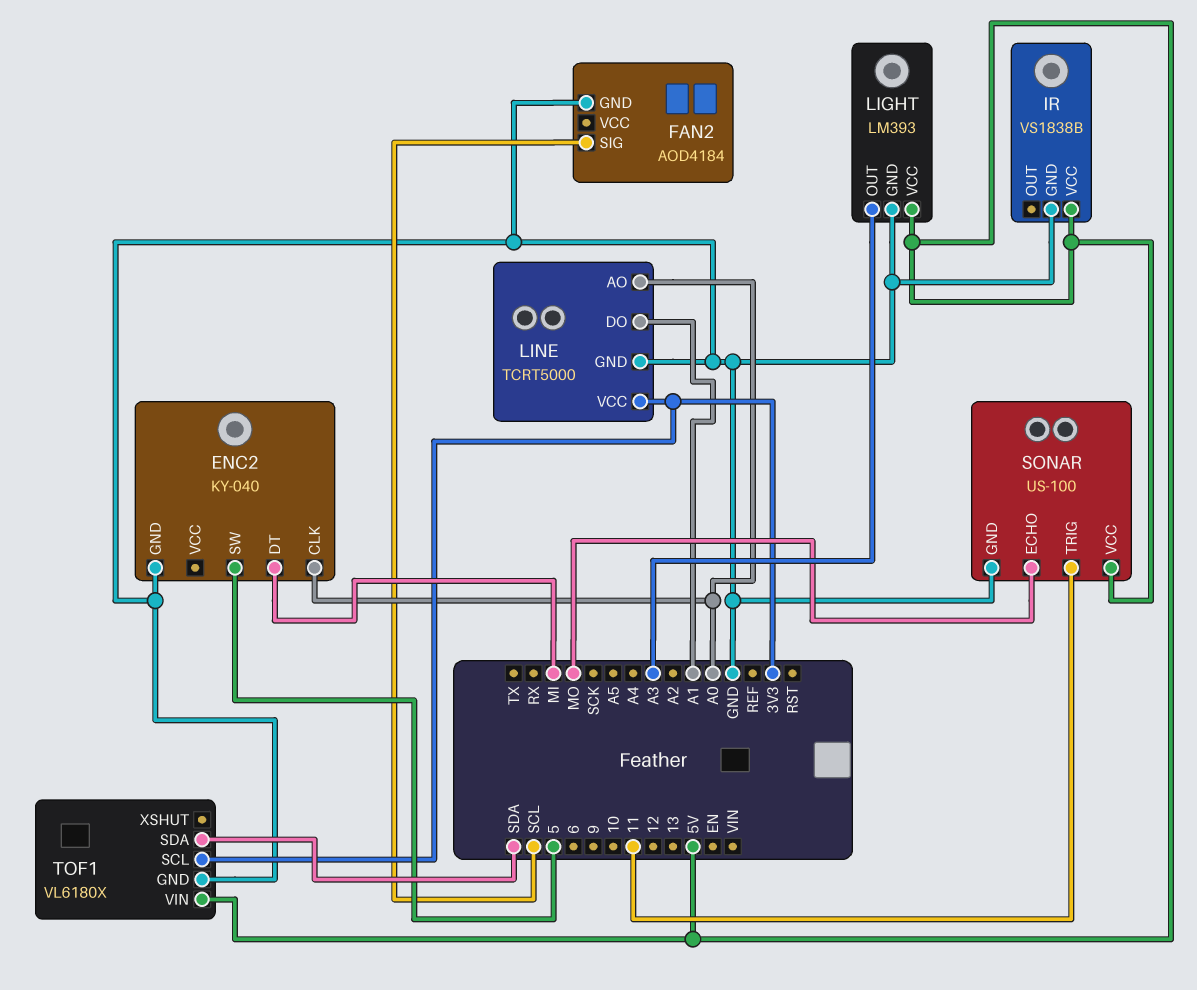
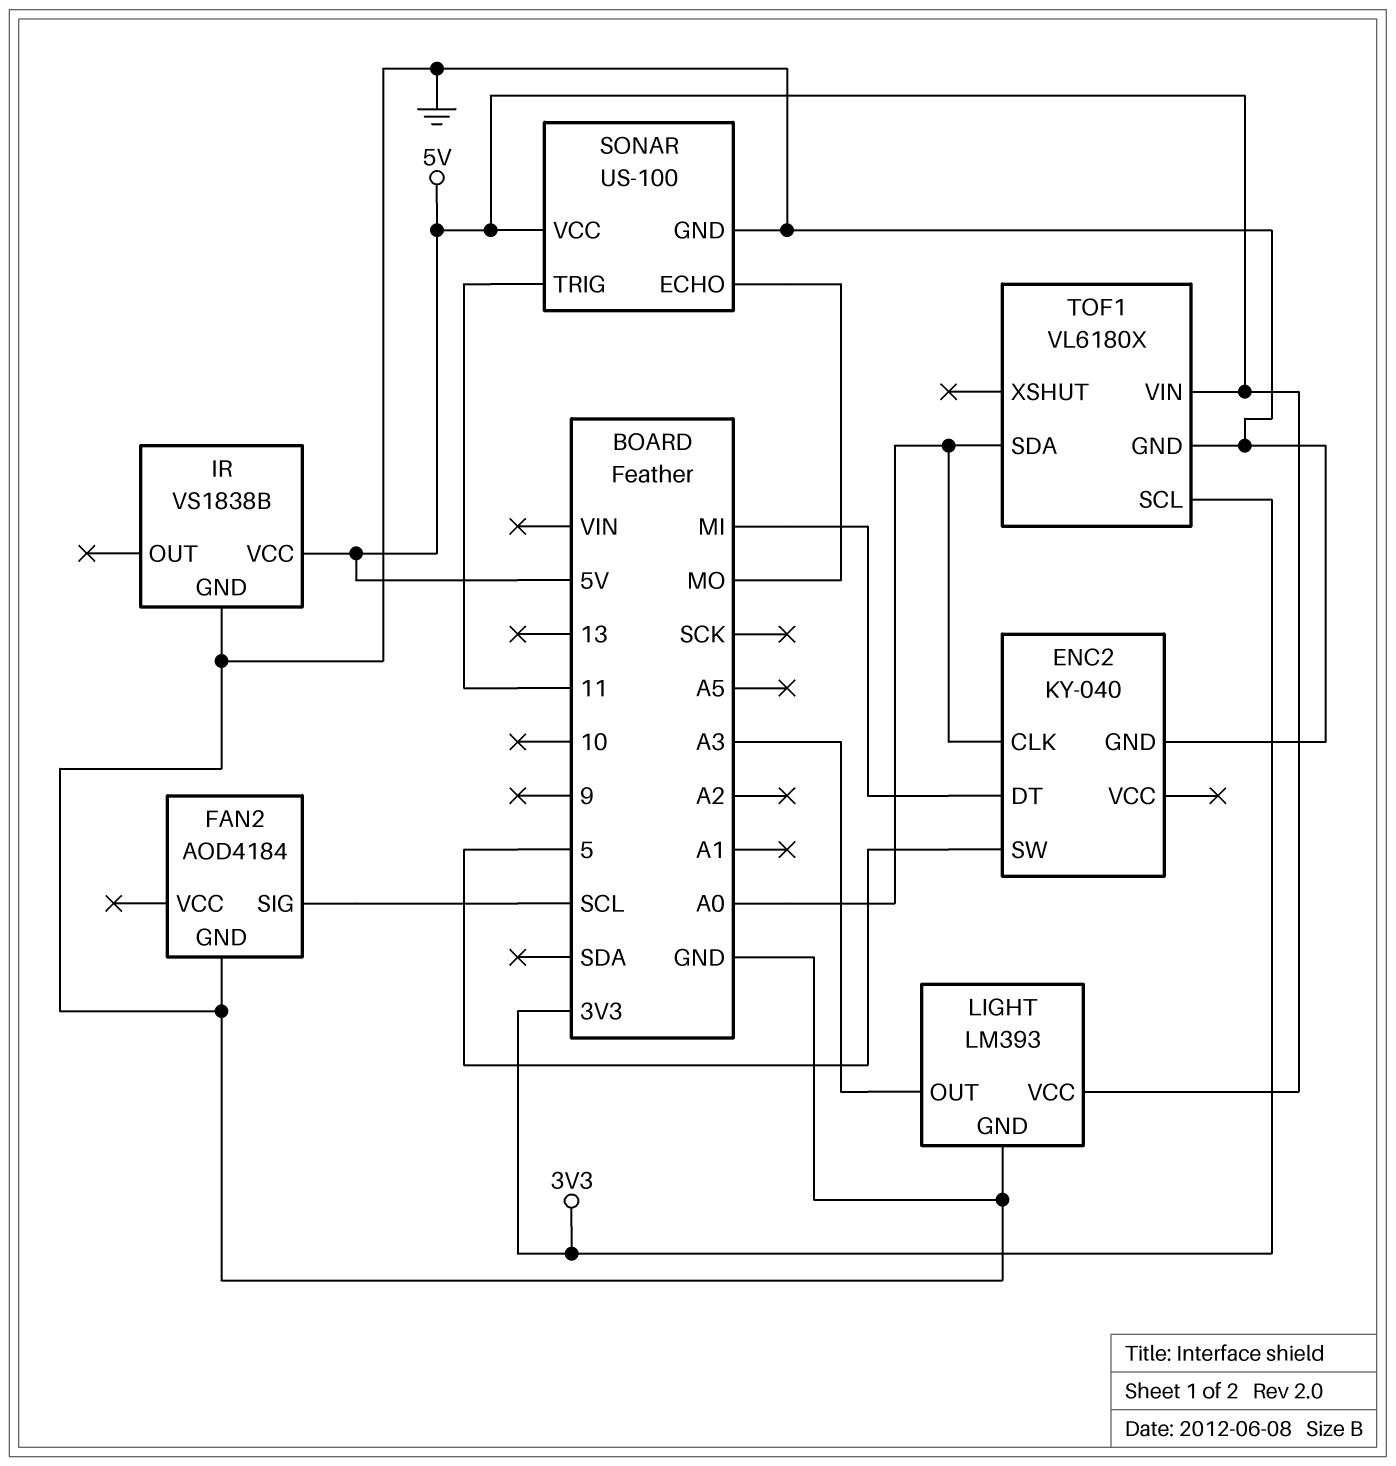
LINE: TCRT5000 -> none
LINE pin AO: A0 -> none
LINE pin DO: A1 -> none
LINE pin GND: GND -> none
LINE pin VCC: 3V3 -> none
TOF1 pin SDA: SDA -> A0

